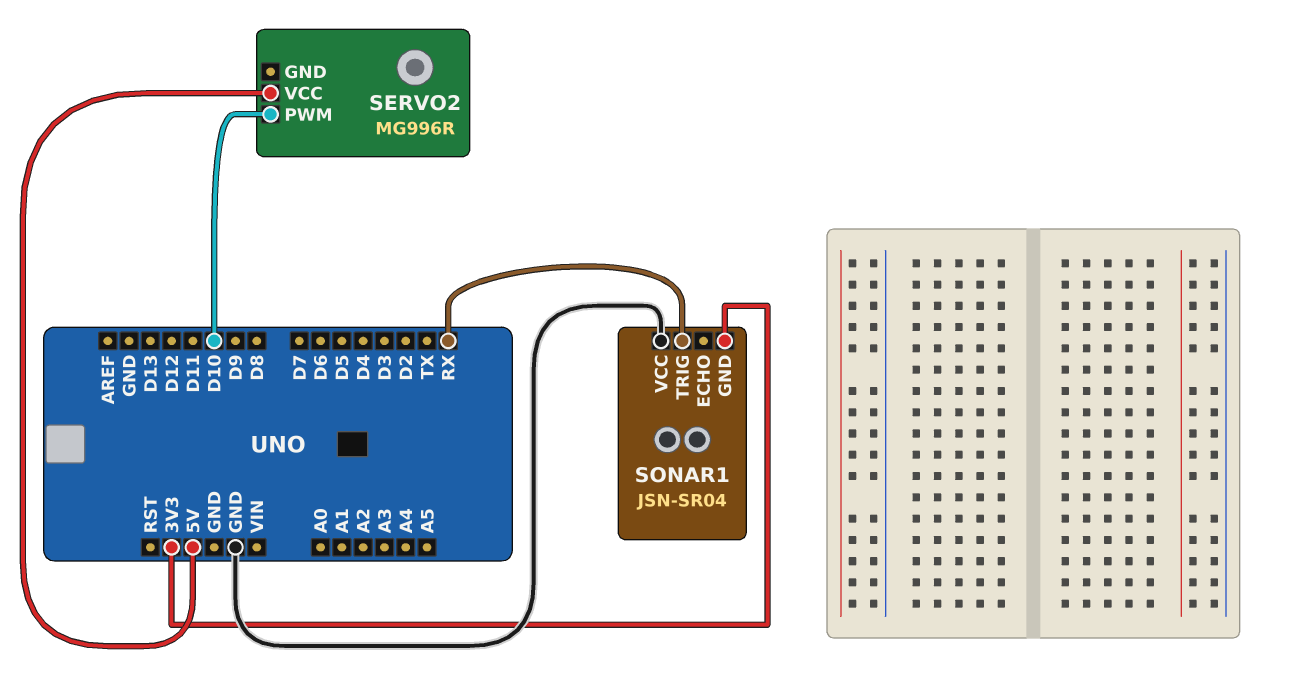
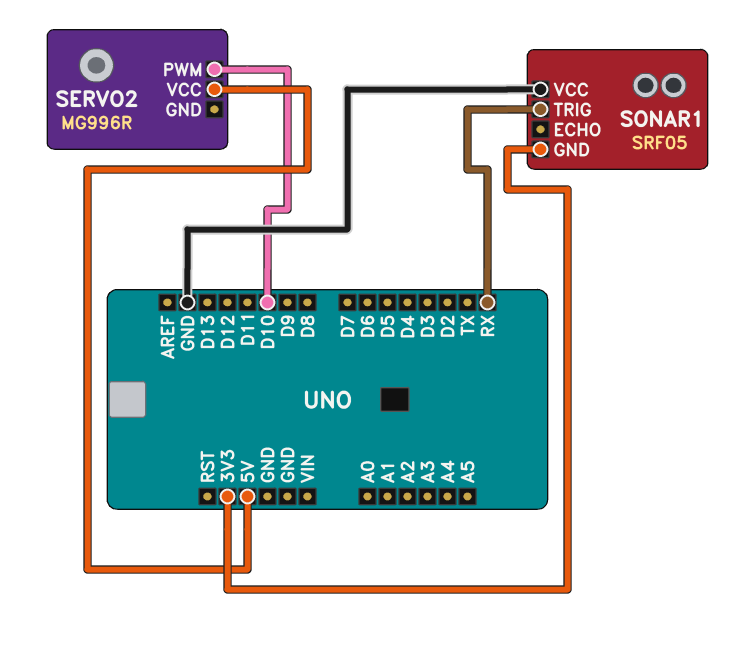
SONAR1: JSN-SR04 -> SRF05

